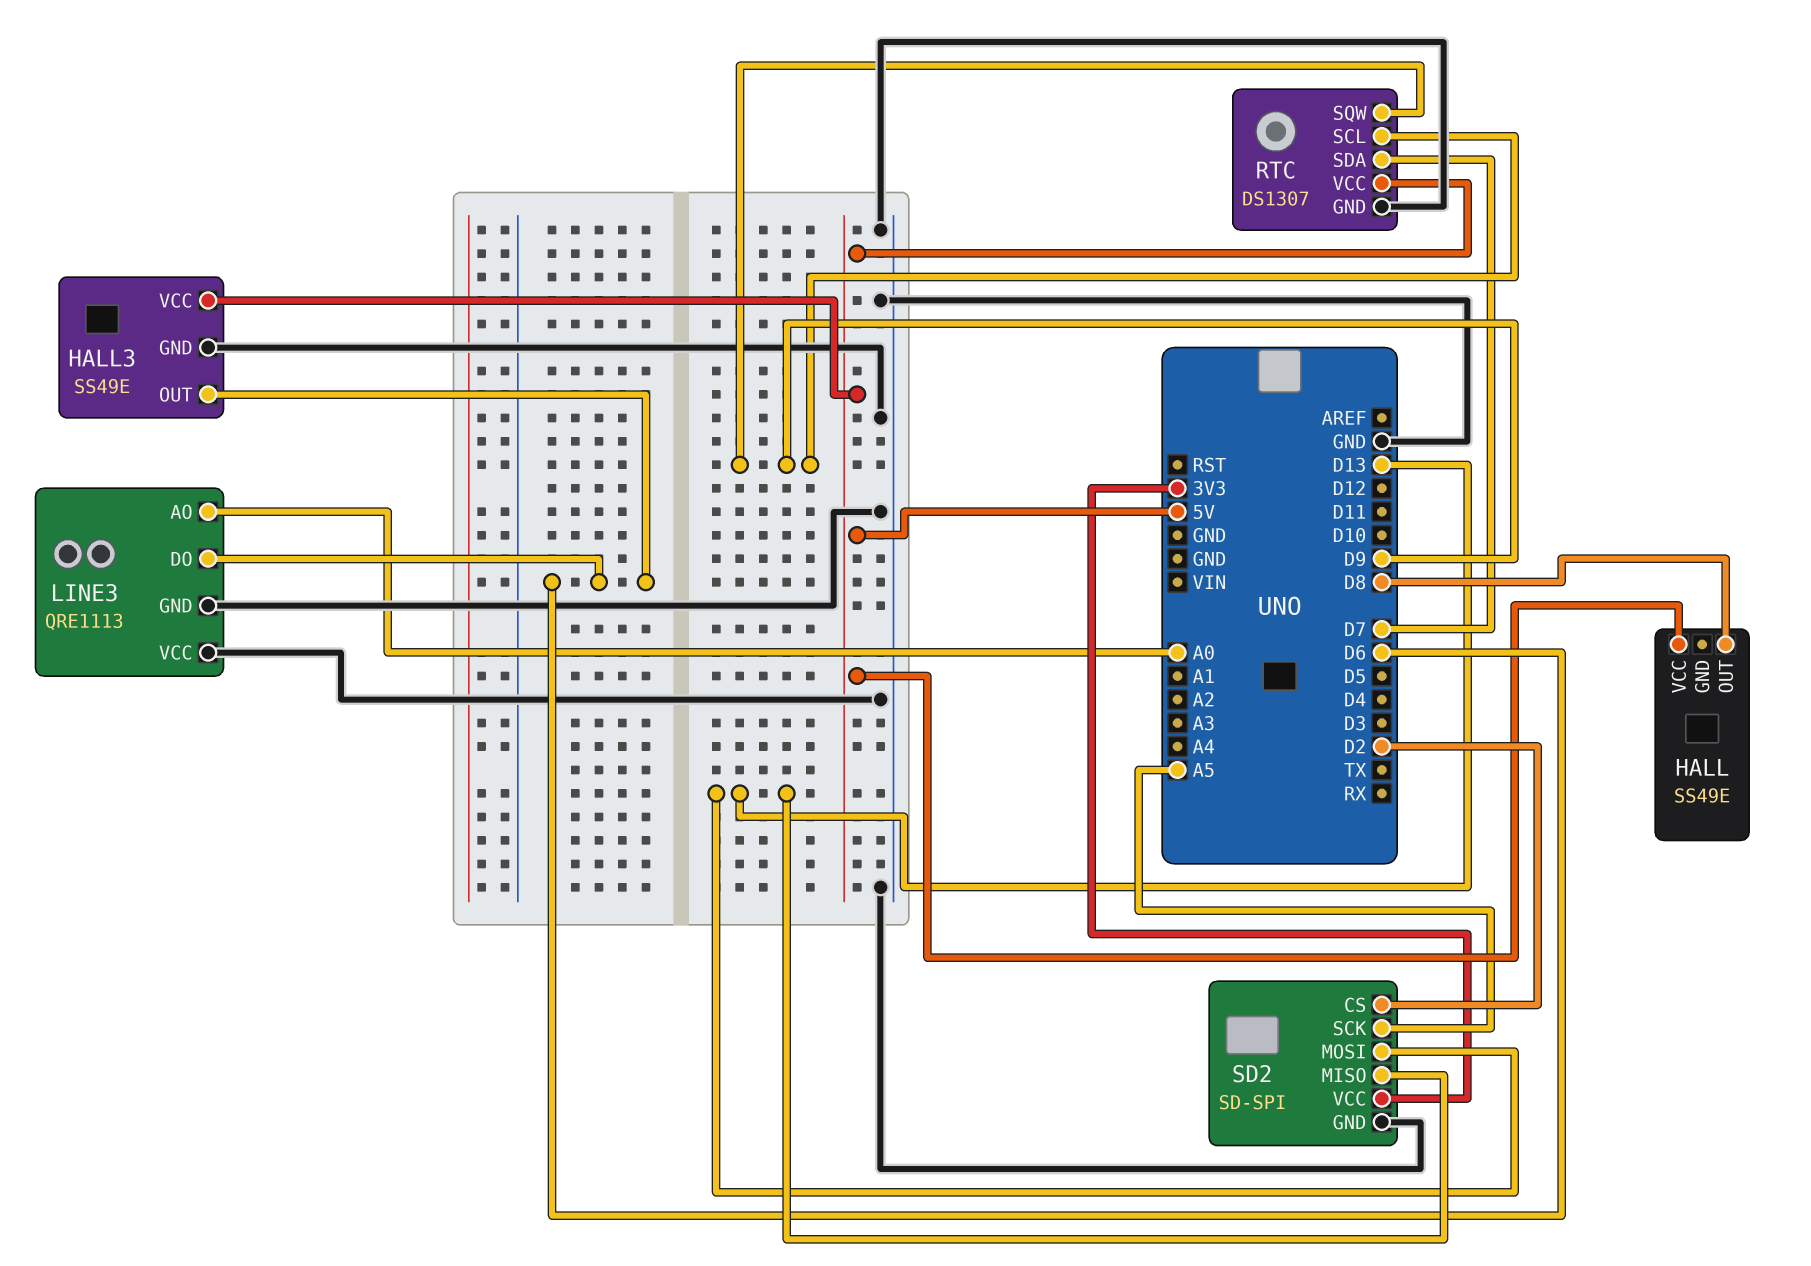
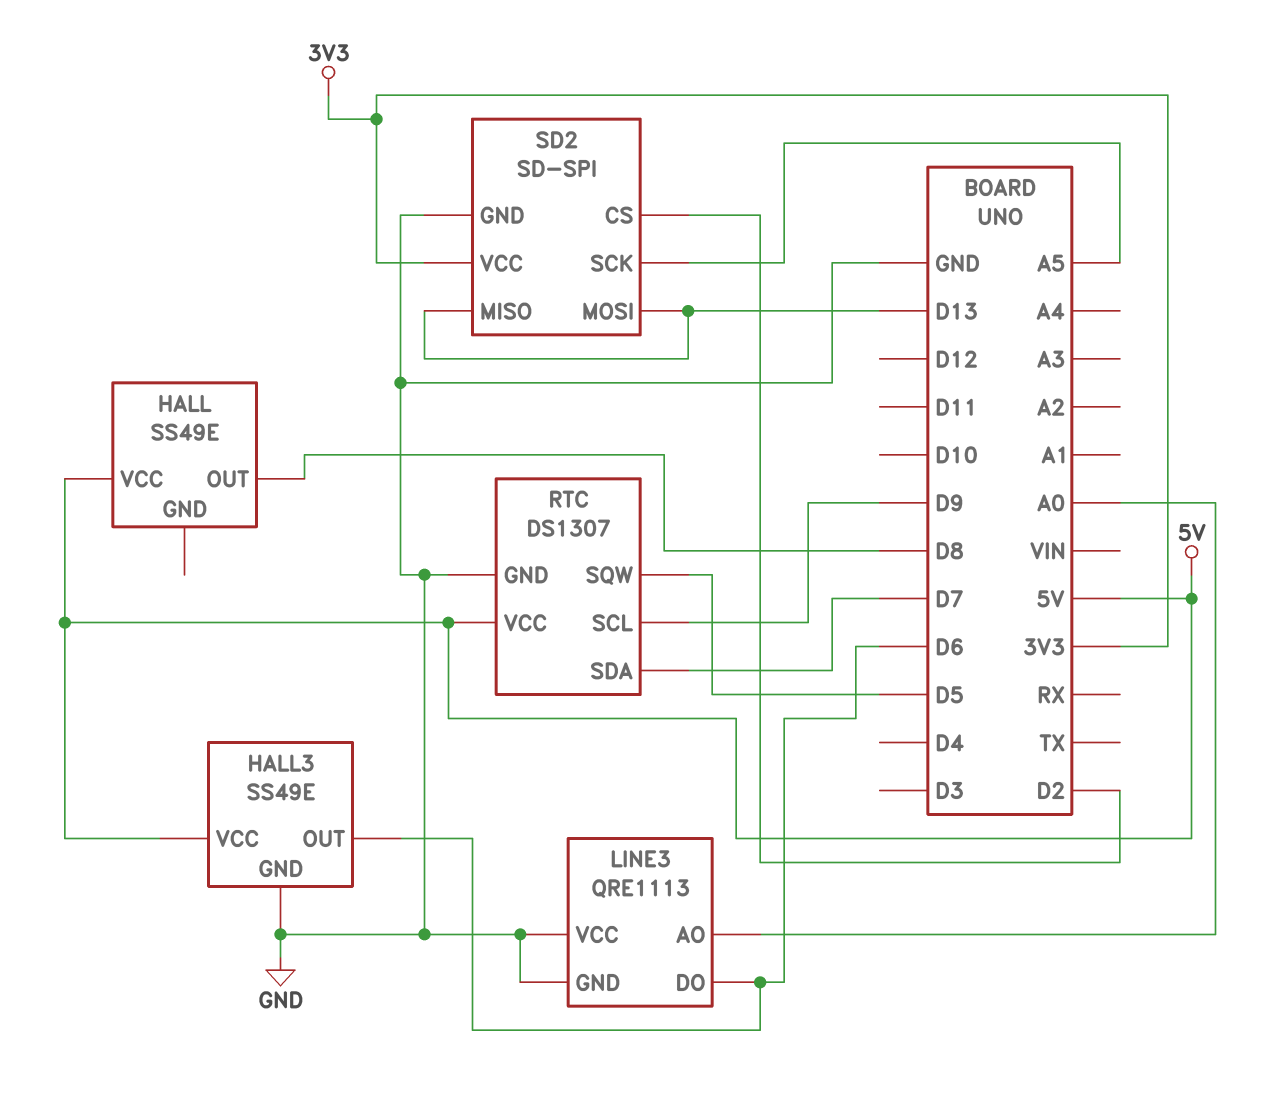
RTC pin SQW: D9 -> D5

